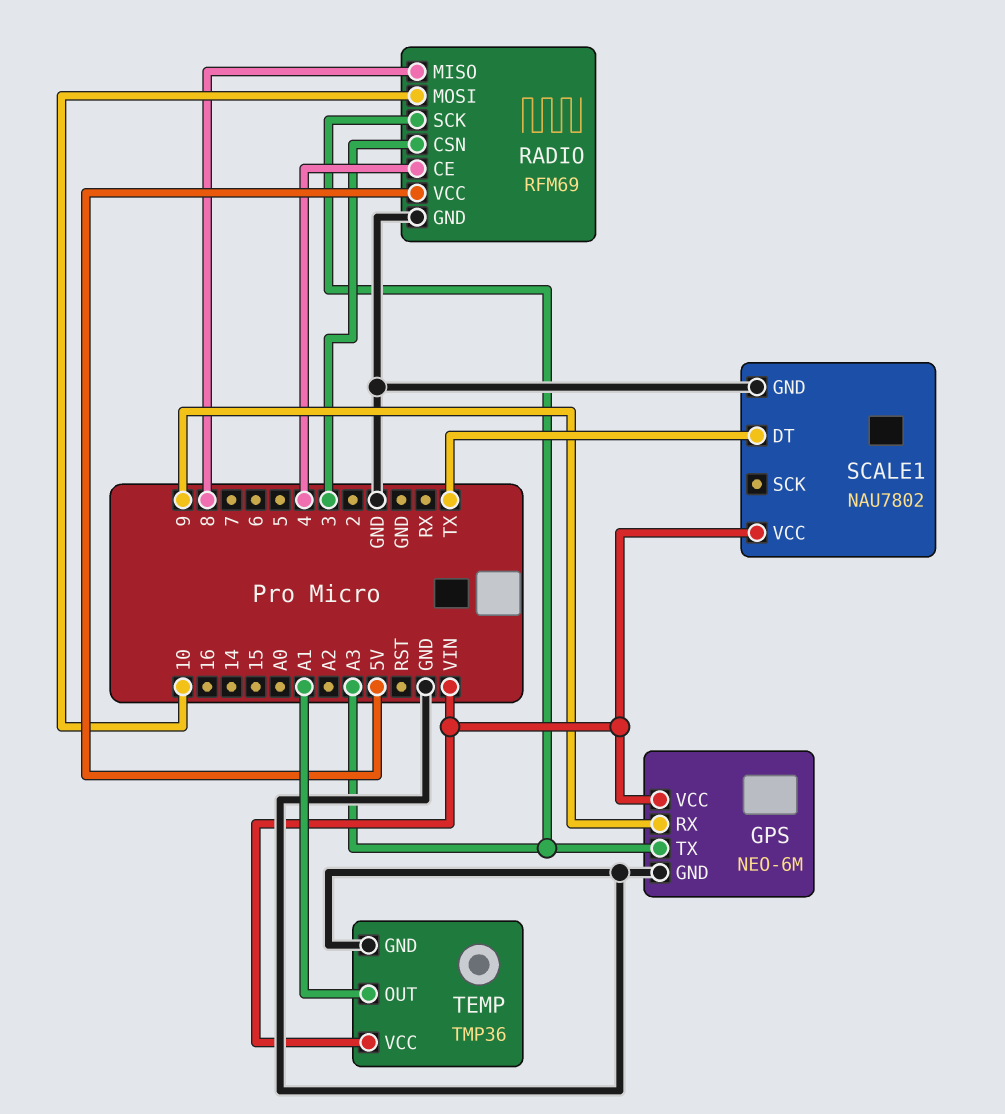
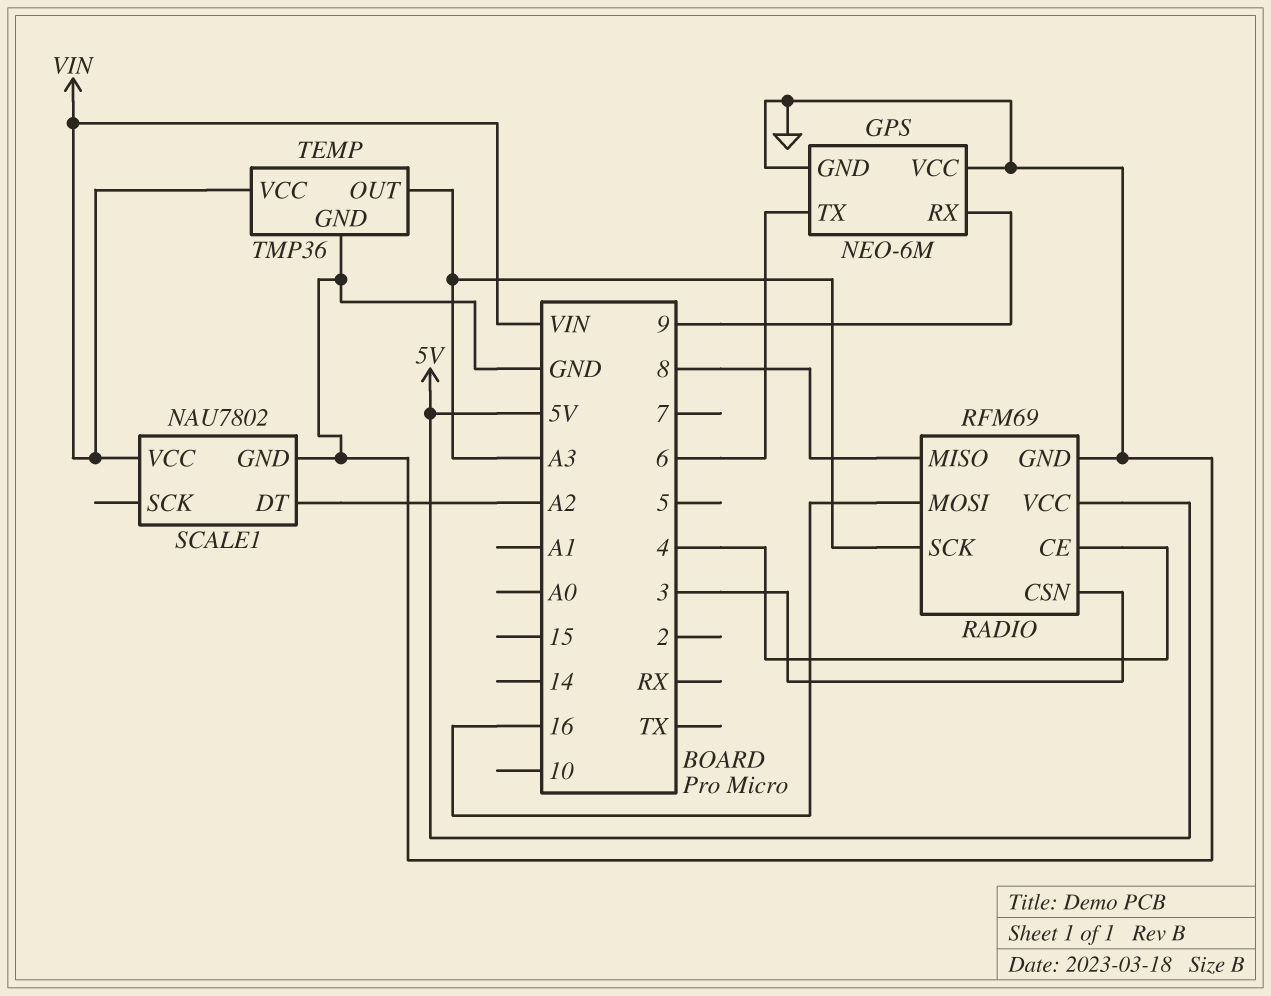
GPS pin TX: A3 -> 6
GPS pin VCC: VIN -> GND
RADIO pin MOSI: 10 -> 16
SCALE1 pin DT: TX -> A2
TEMP pin OUT: A1 -> A3

